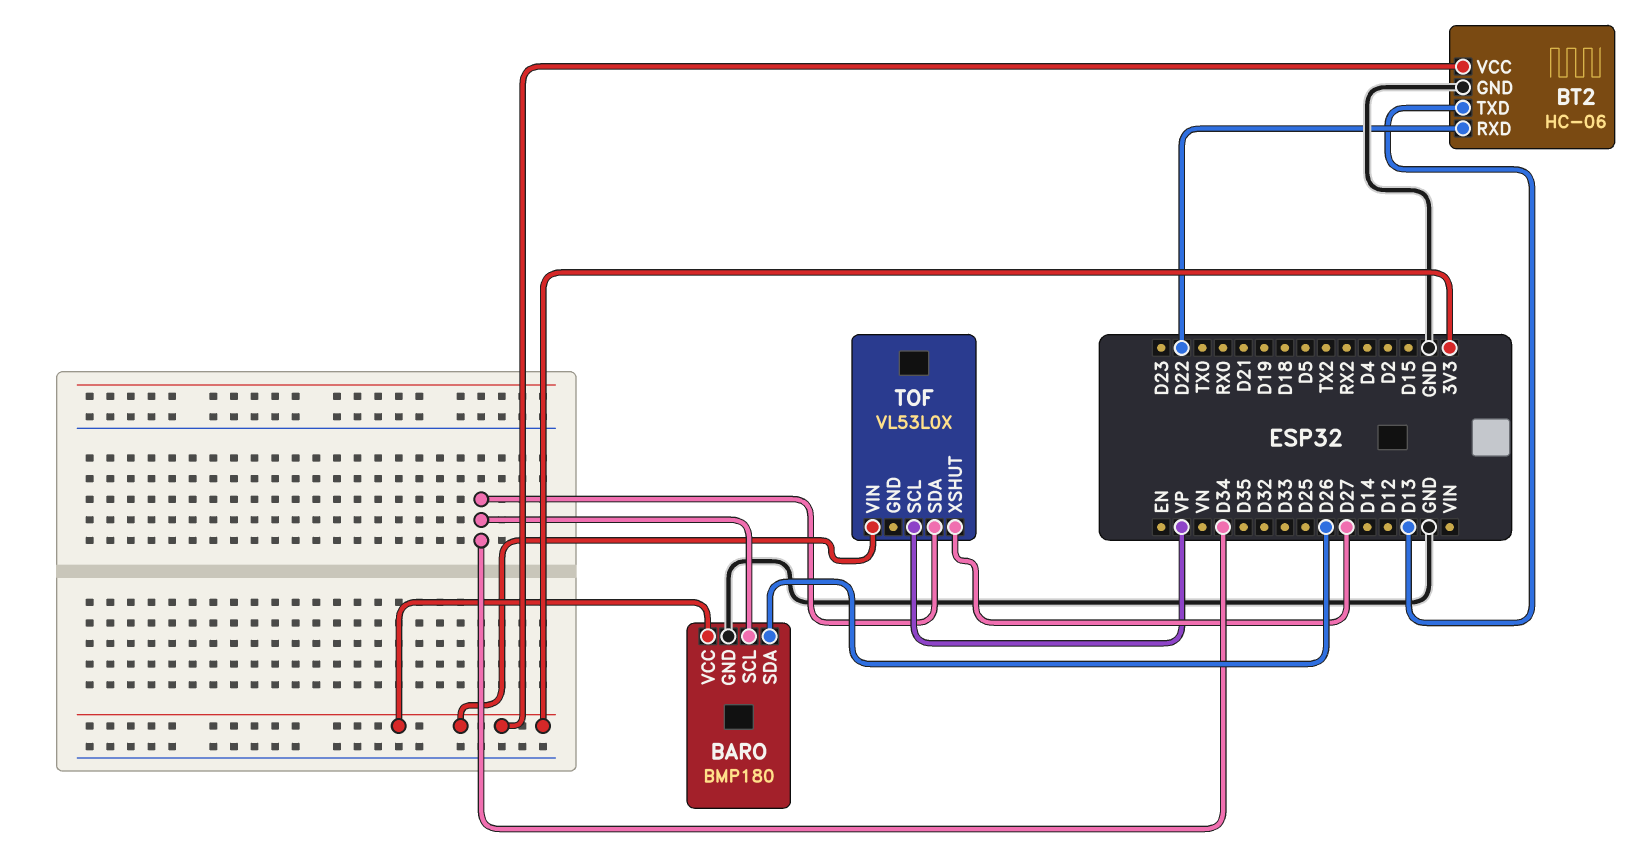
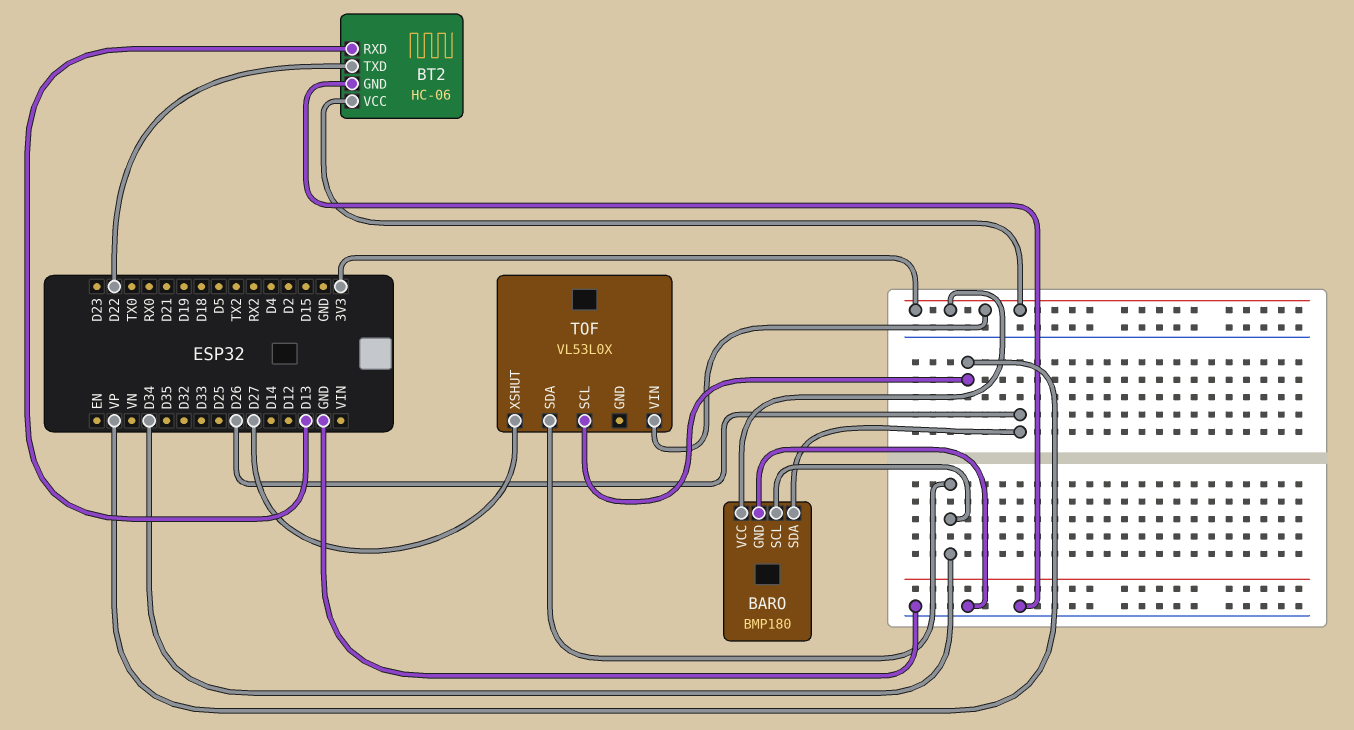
BT2 pin RXD: D22 -> D13
BT2 pin TXD: D13 -> D22

